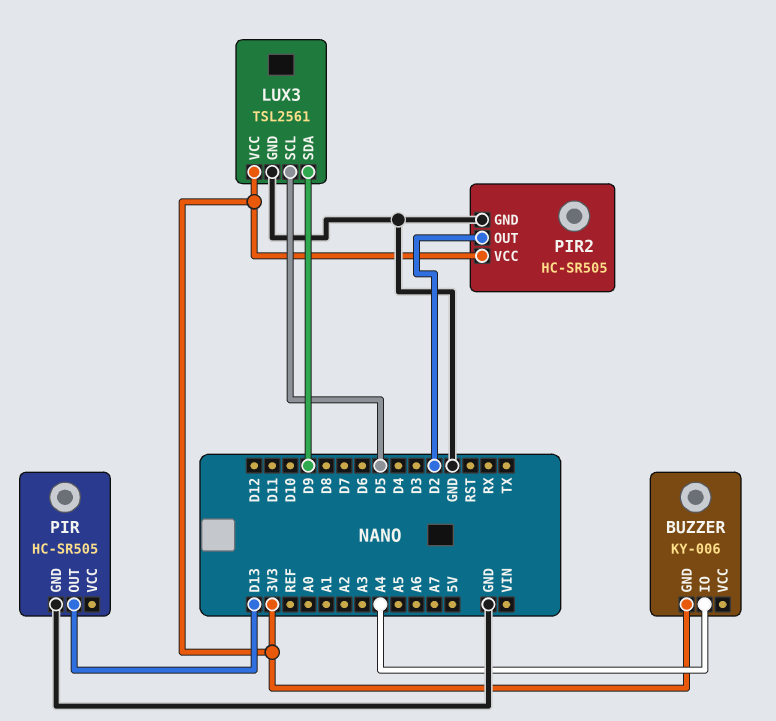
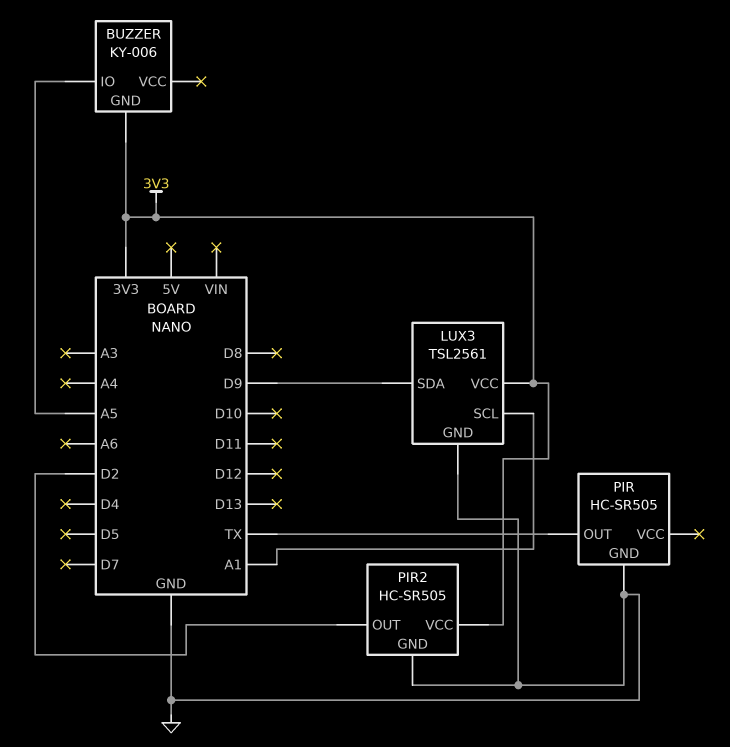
BUZZER pin IO: A4 -> A5
LUX3 pin SCL: D5 -> A1
PIR pin OUT: D13 -> TX

